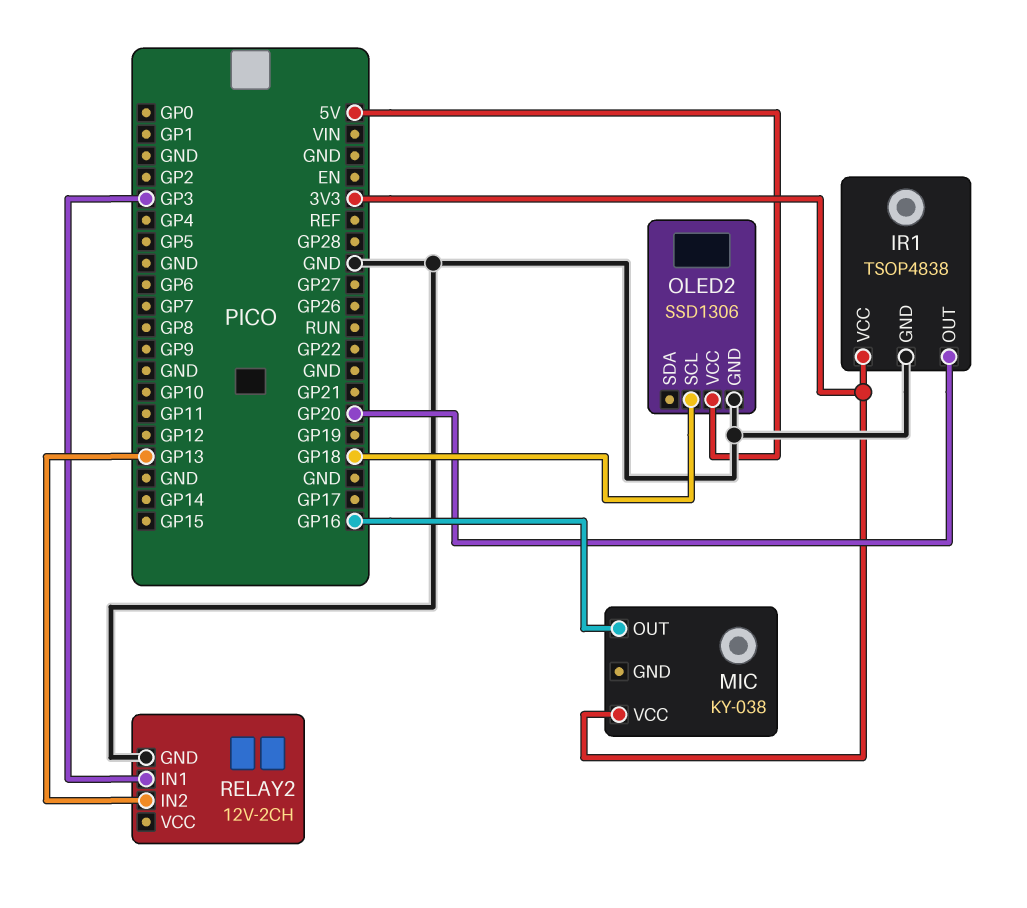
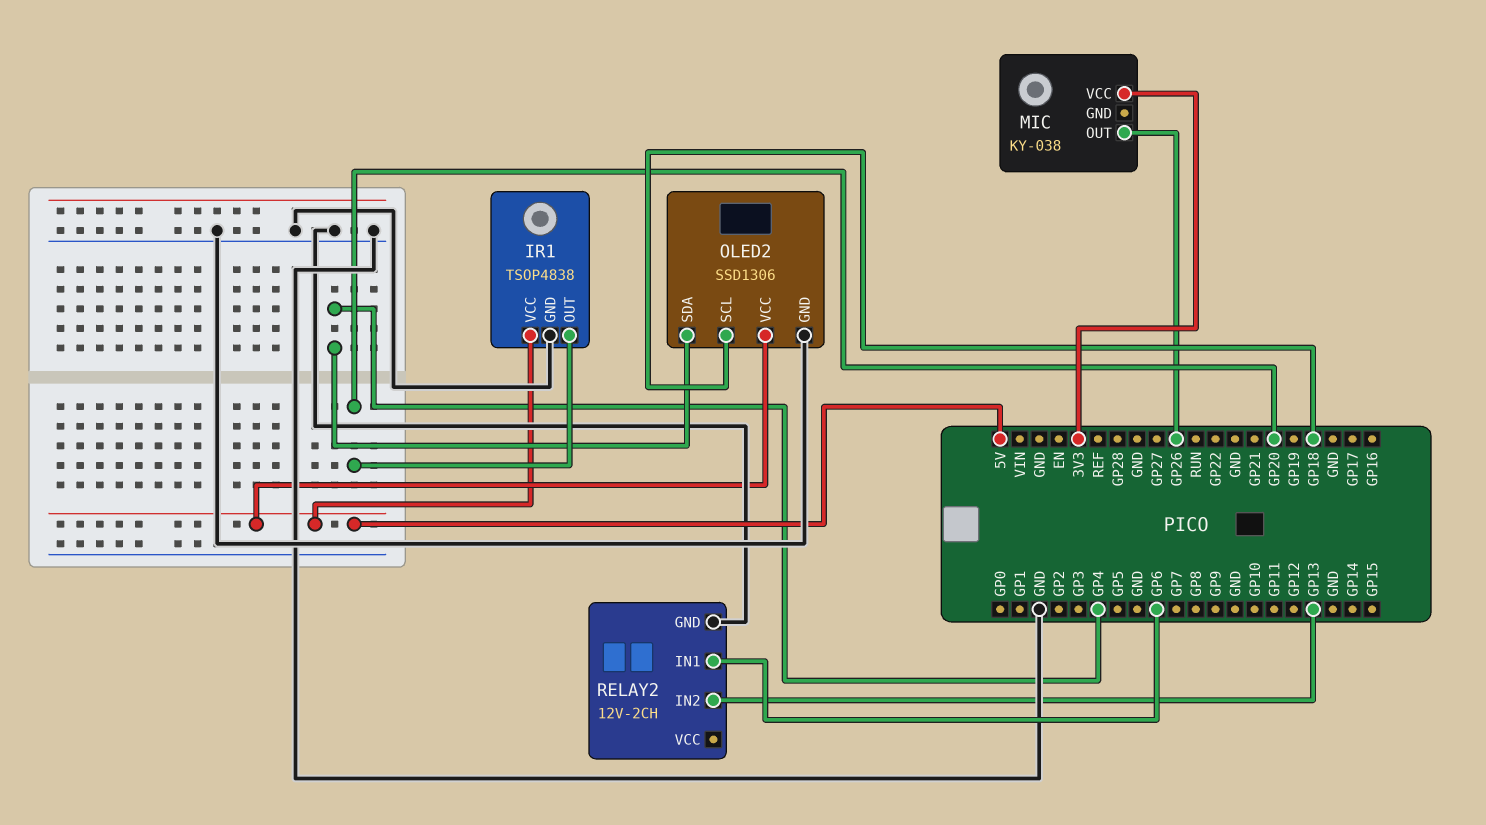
IR1 pin VCC: 3V3 -> 5V
MIC pin OUT: GP16 -> GP26
OLED2 pin SDA: none -> GP4
RELAY2 pin IN1: GP3 -> GP6

